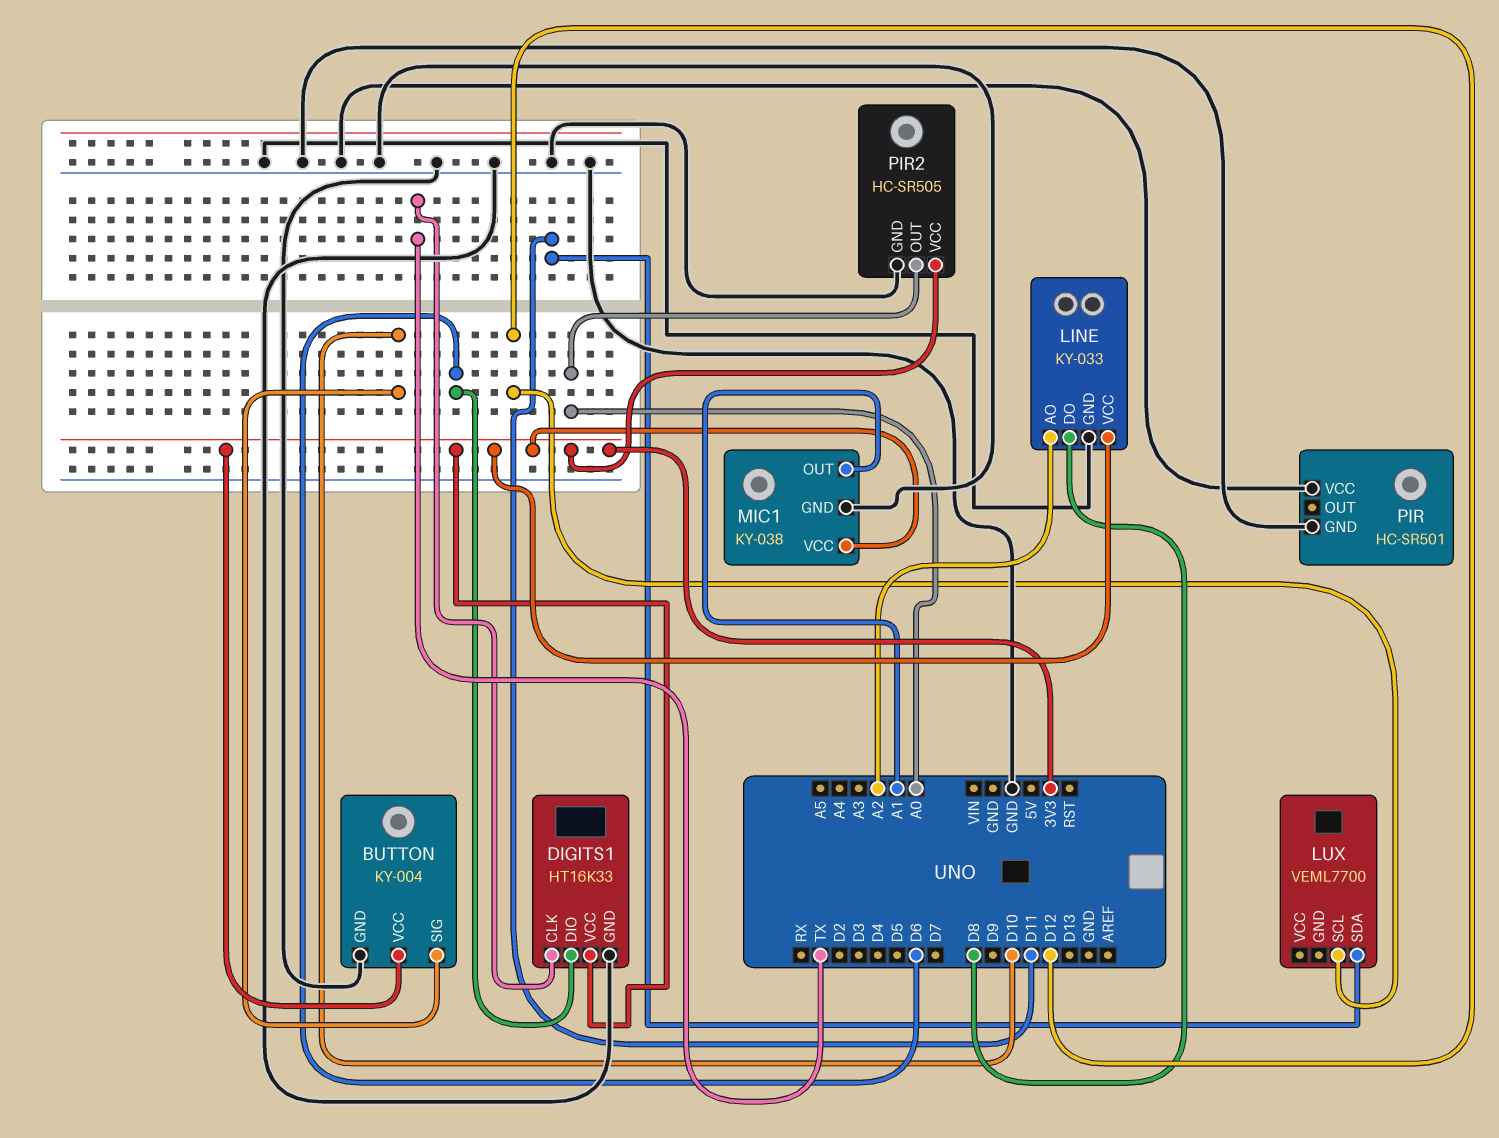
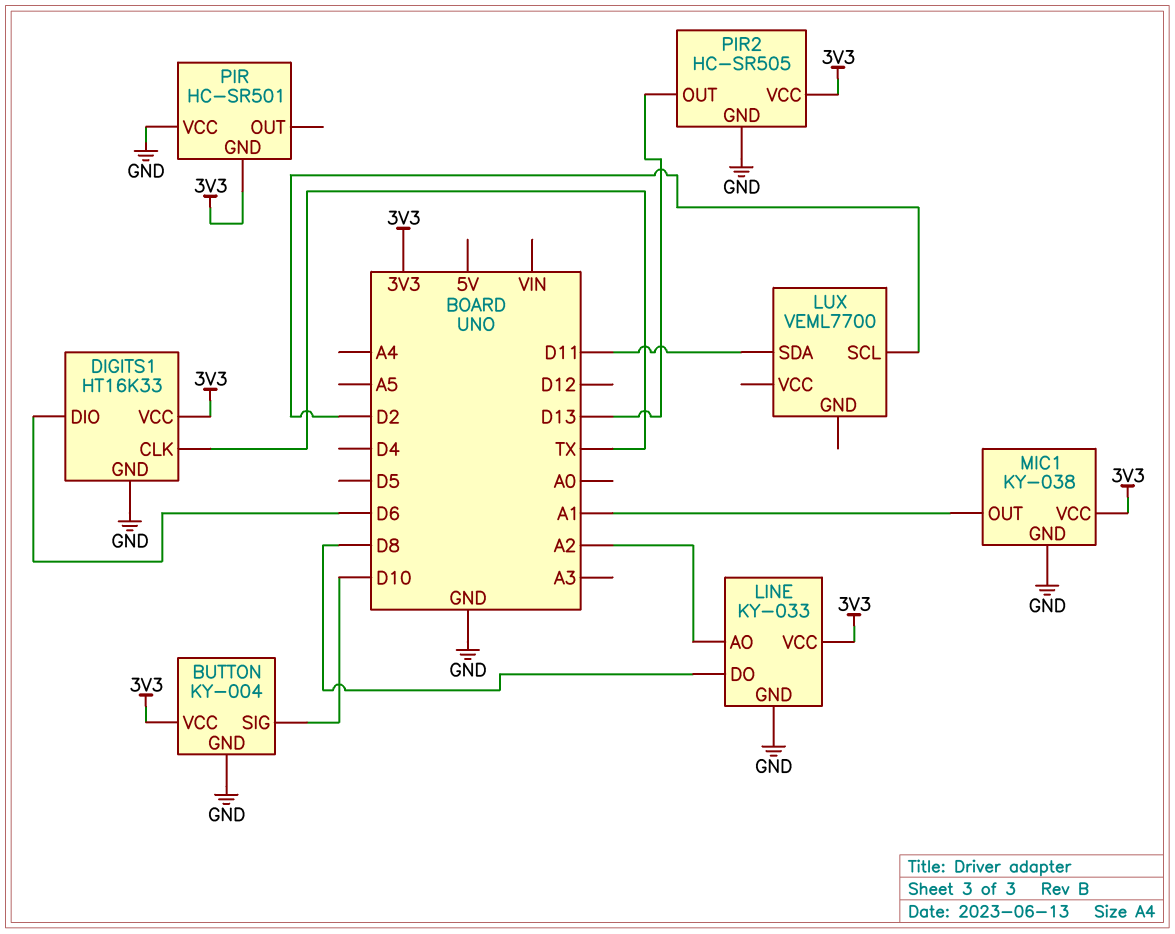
LUX pin SCL: D12 -> D2
PIR pin GND: GND -> 3V3
PIR2 pin OUT: A0 -> D13

